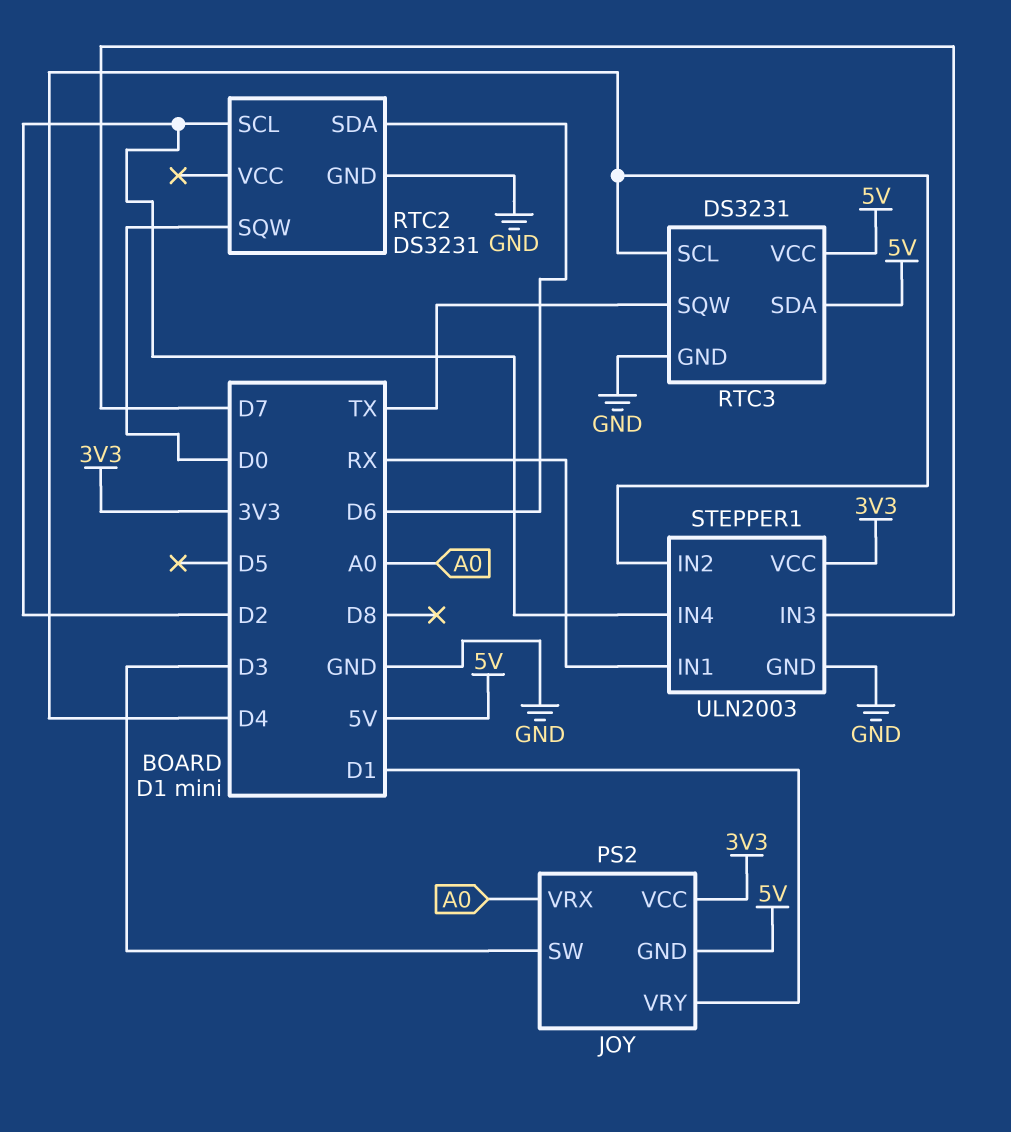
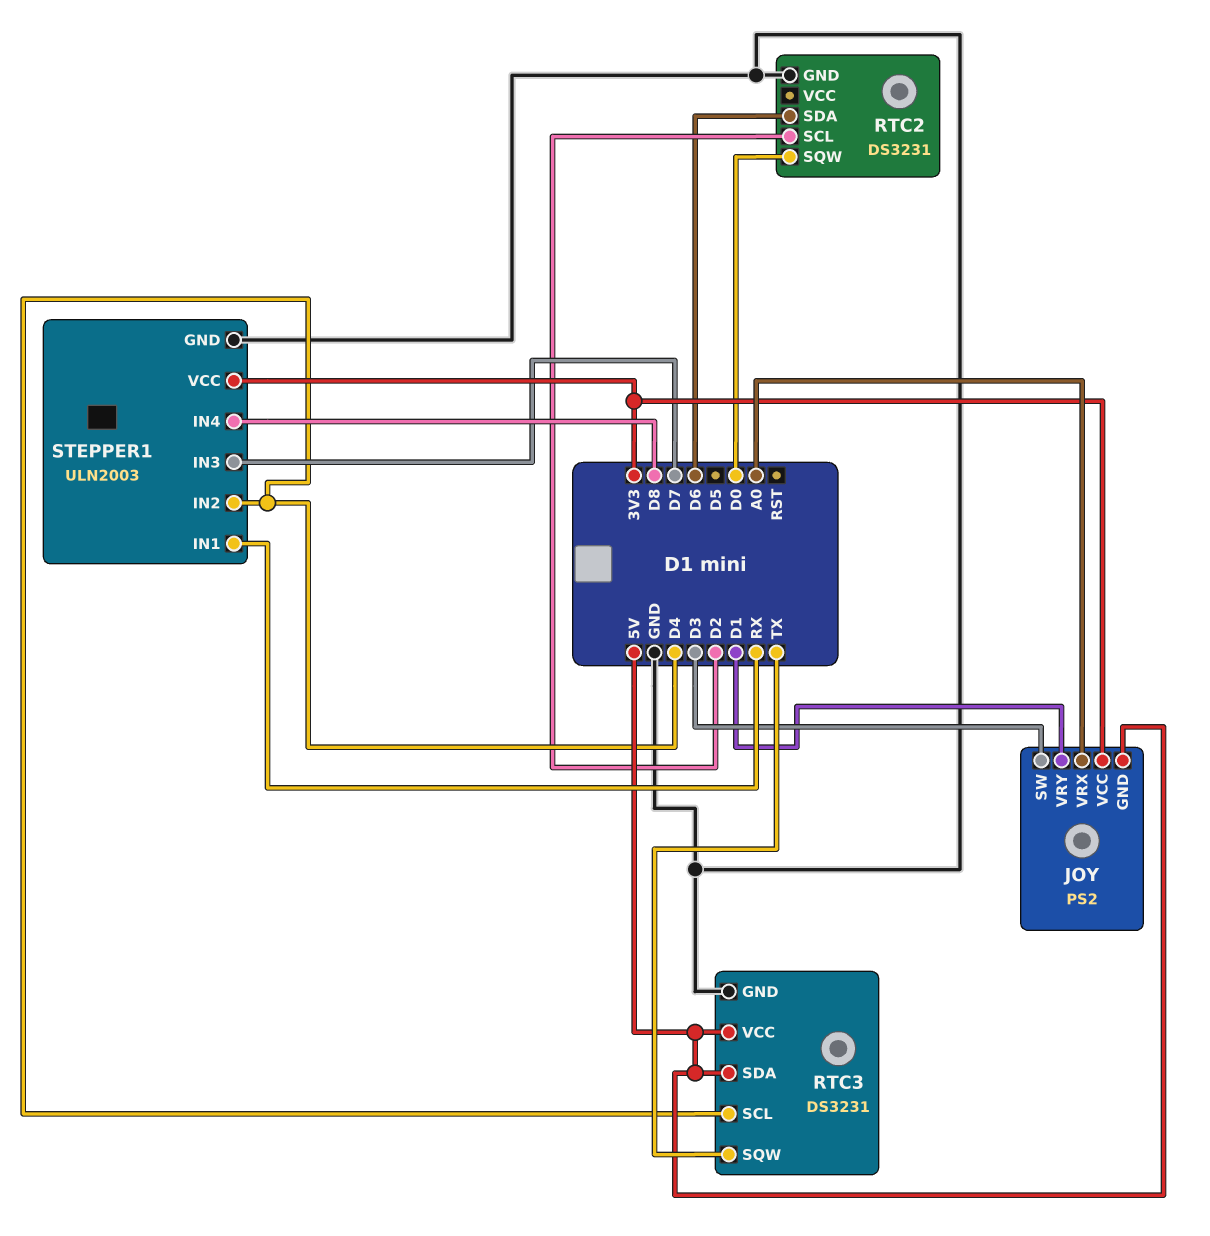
STEPPER1 pin IN4: D2 -> D8

